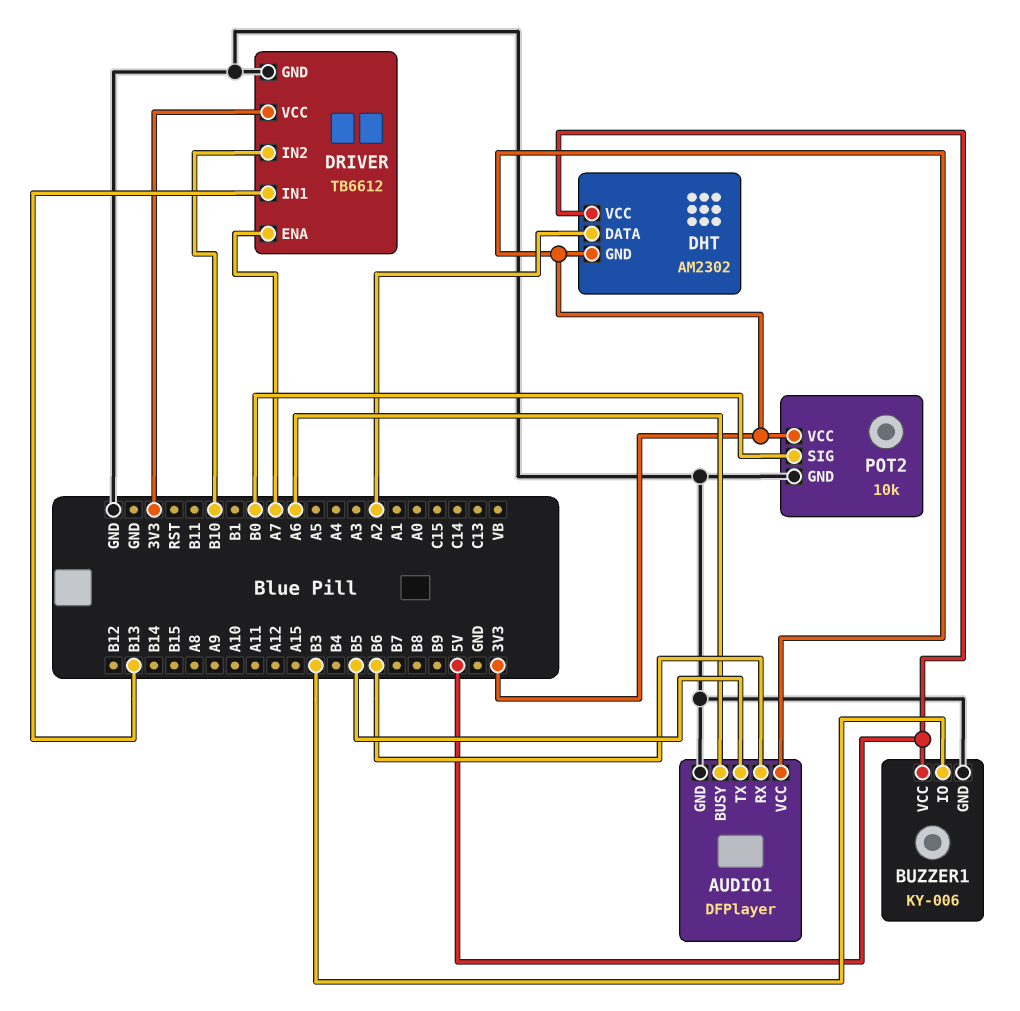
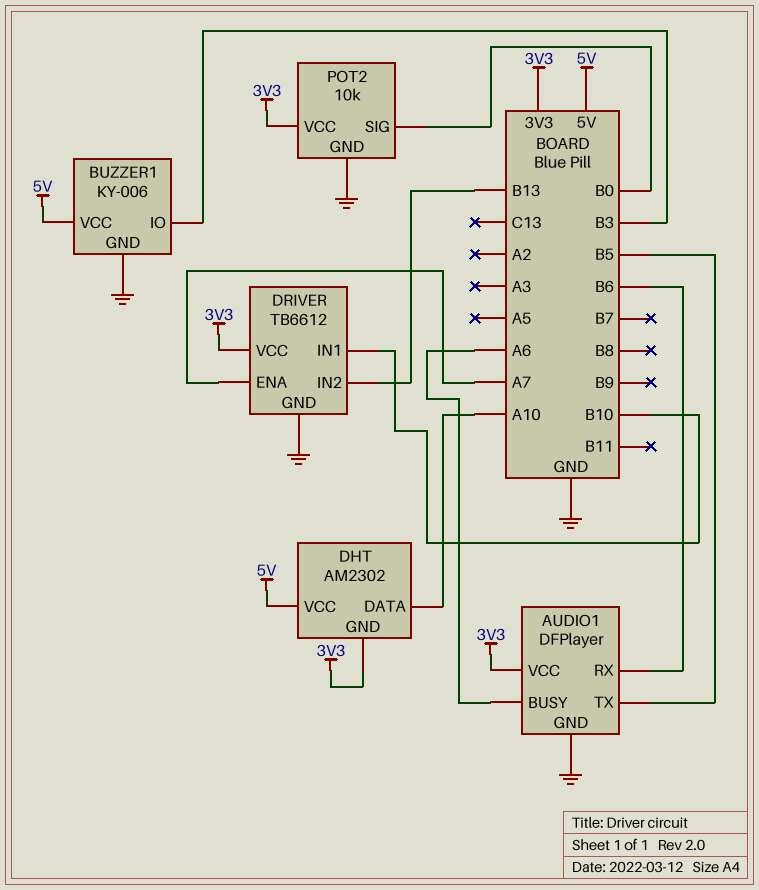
DHT pin DATA: A2 -> A10
DRIVER pin IN1: B13 -> B10
DRIVER pin IN2: B10 -> B13

